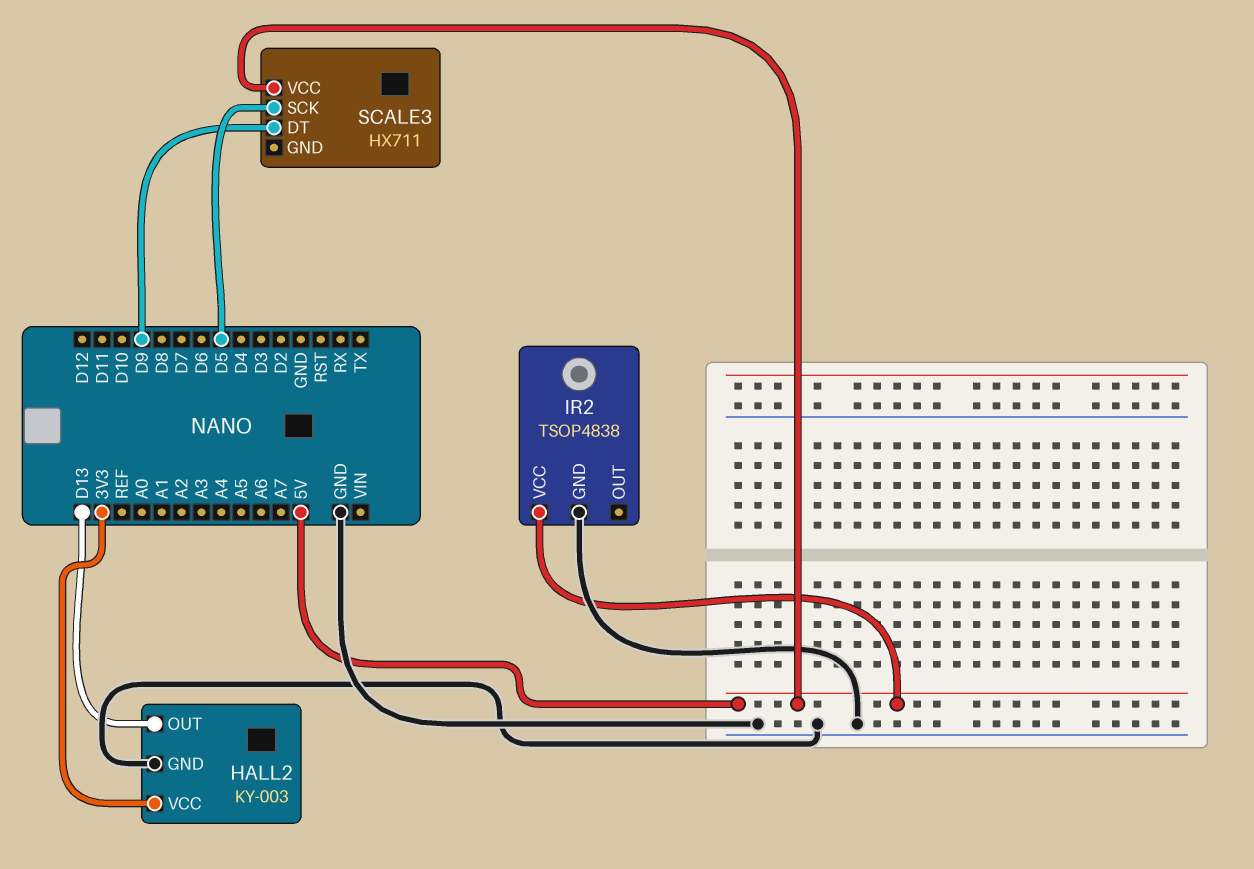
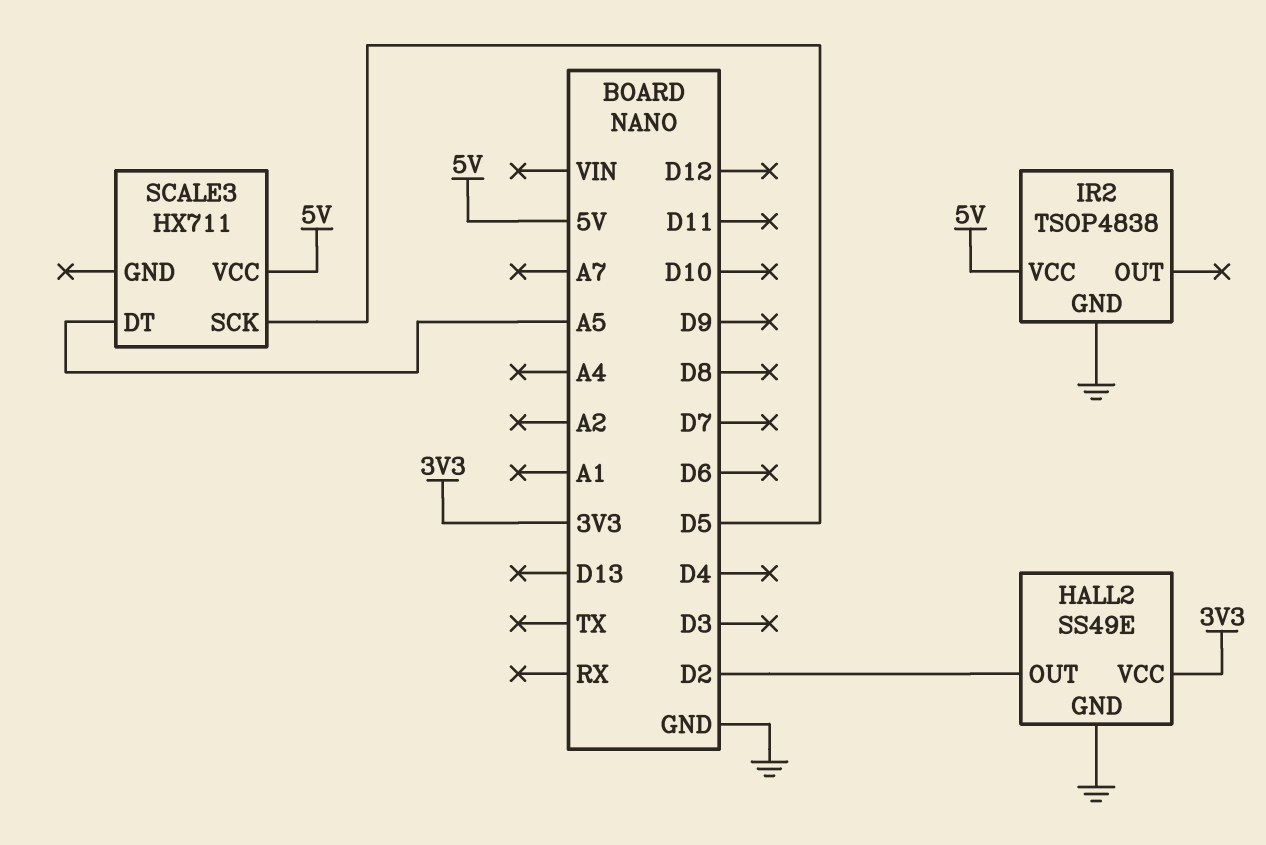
HALL2: KY-003 -> SS49E
HALL2 pin OUT: D13 -> D2
SCALE3 pin DT: D9 -> A5

